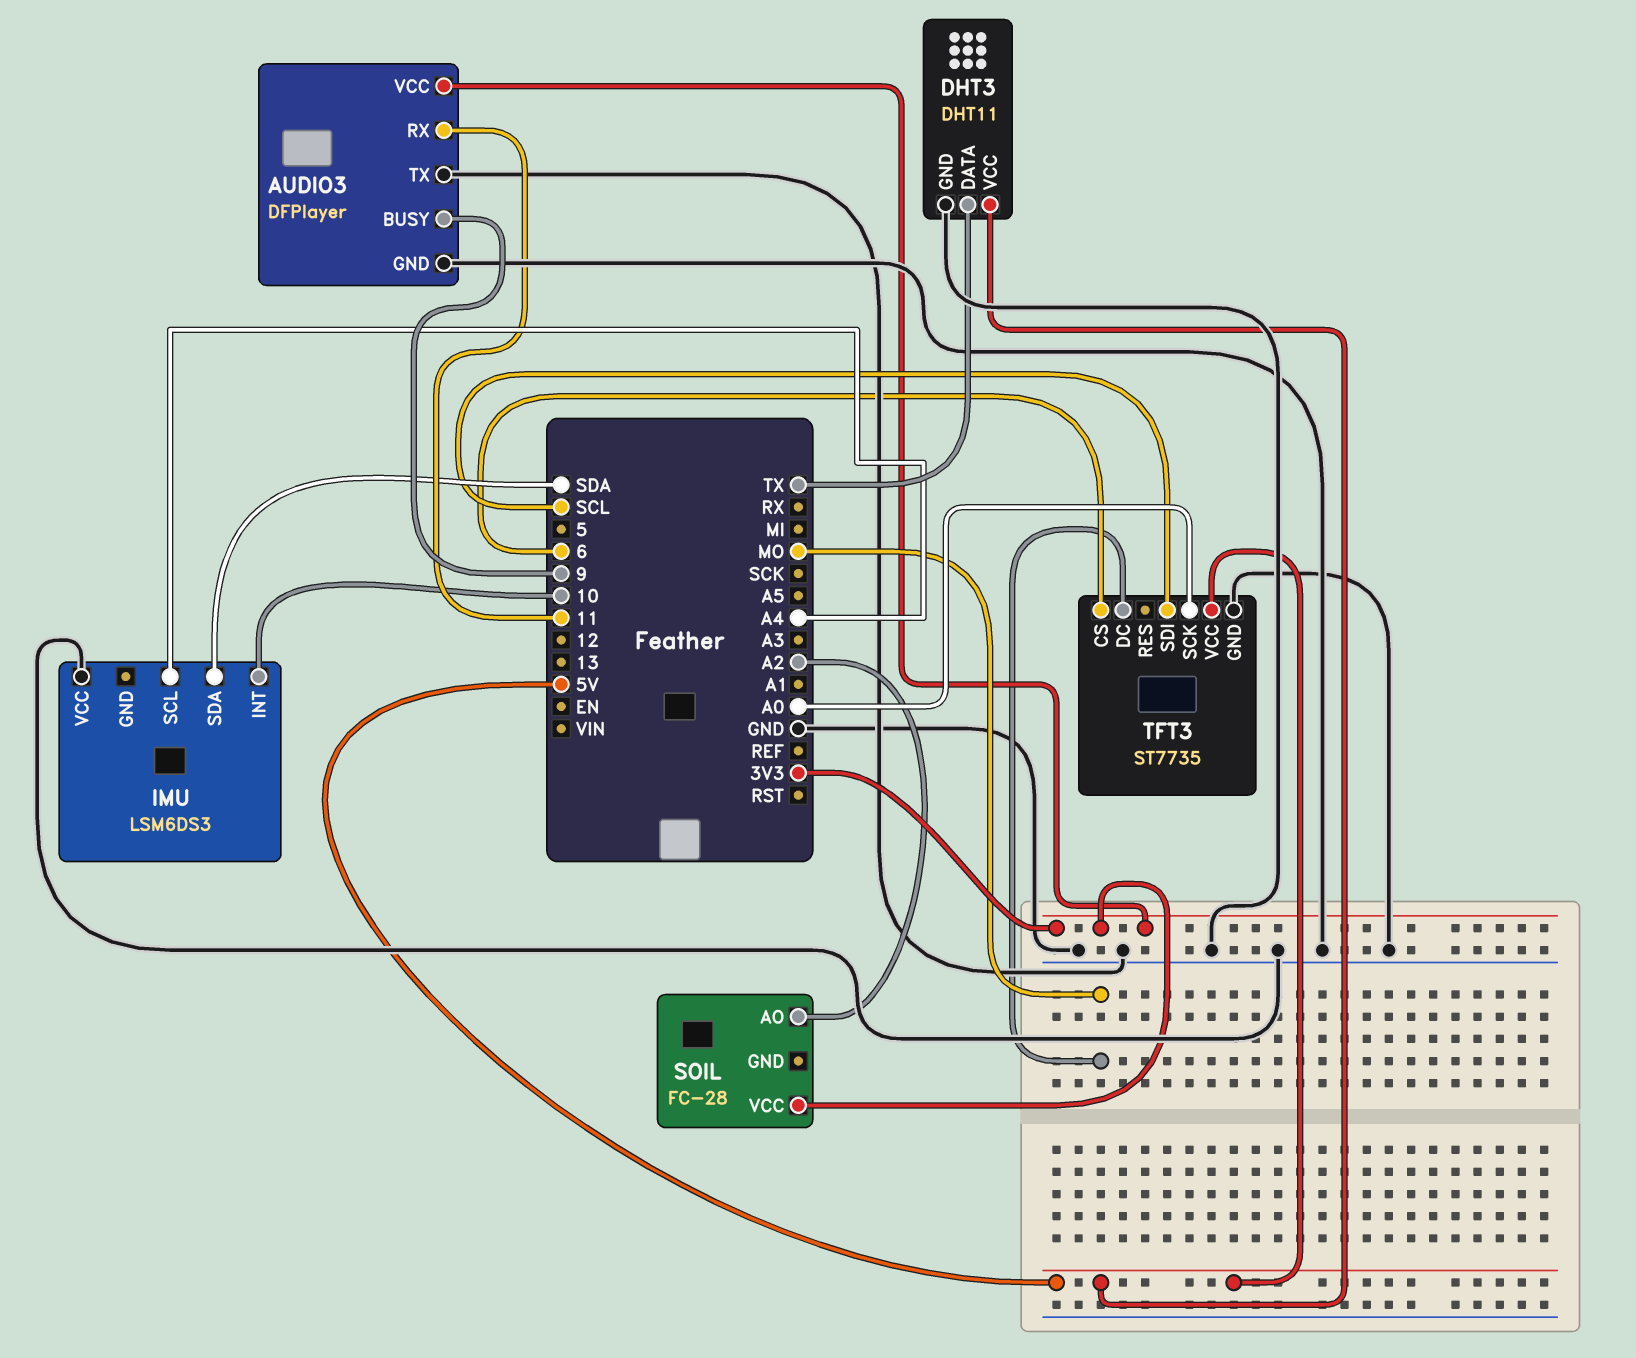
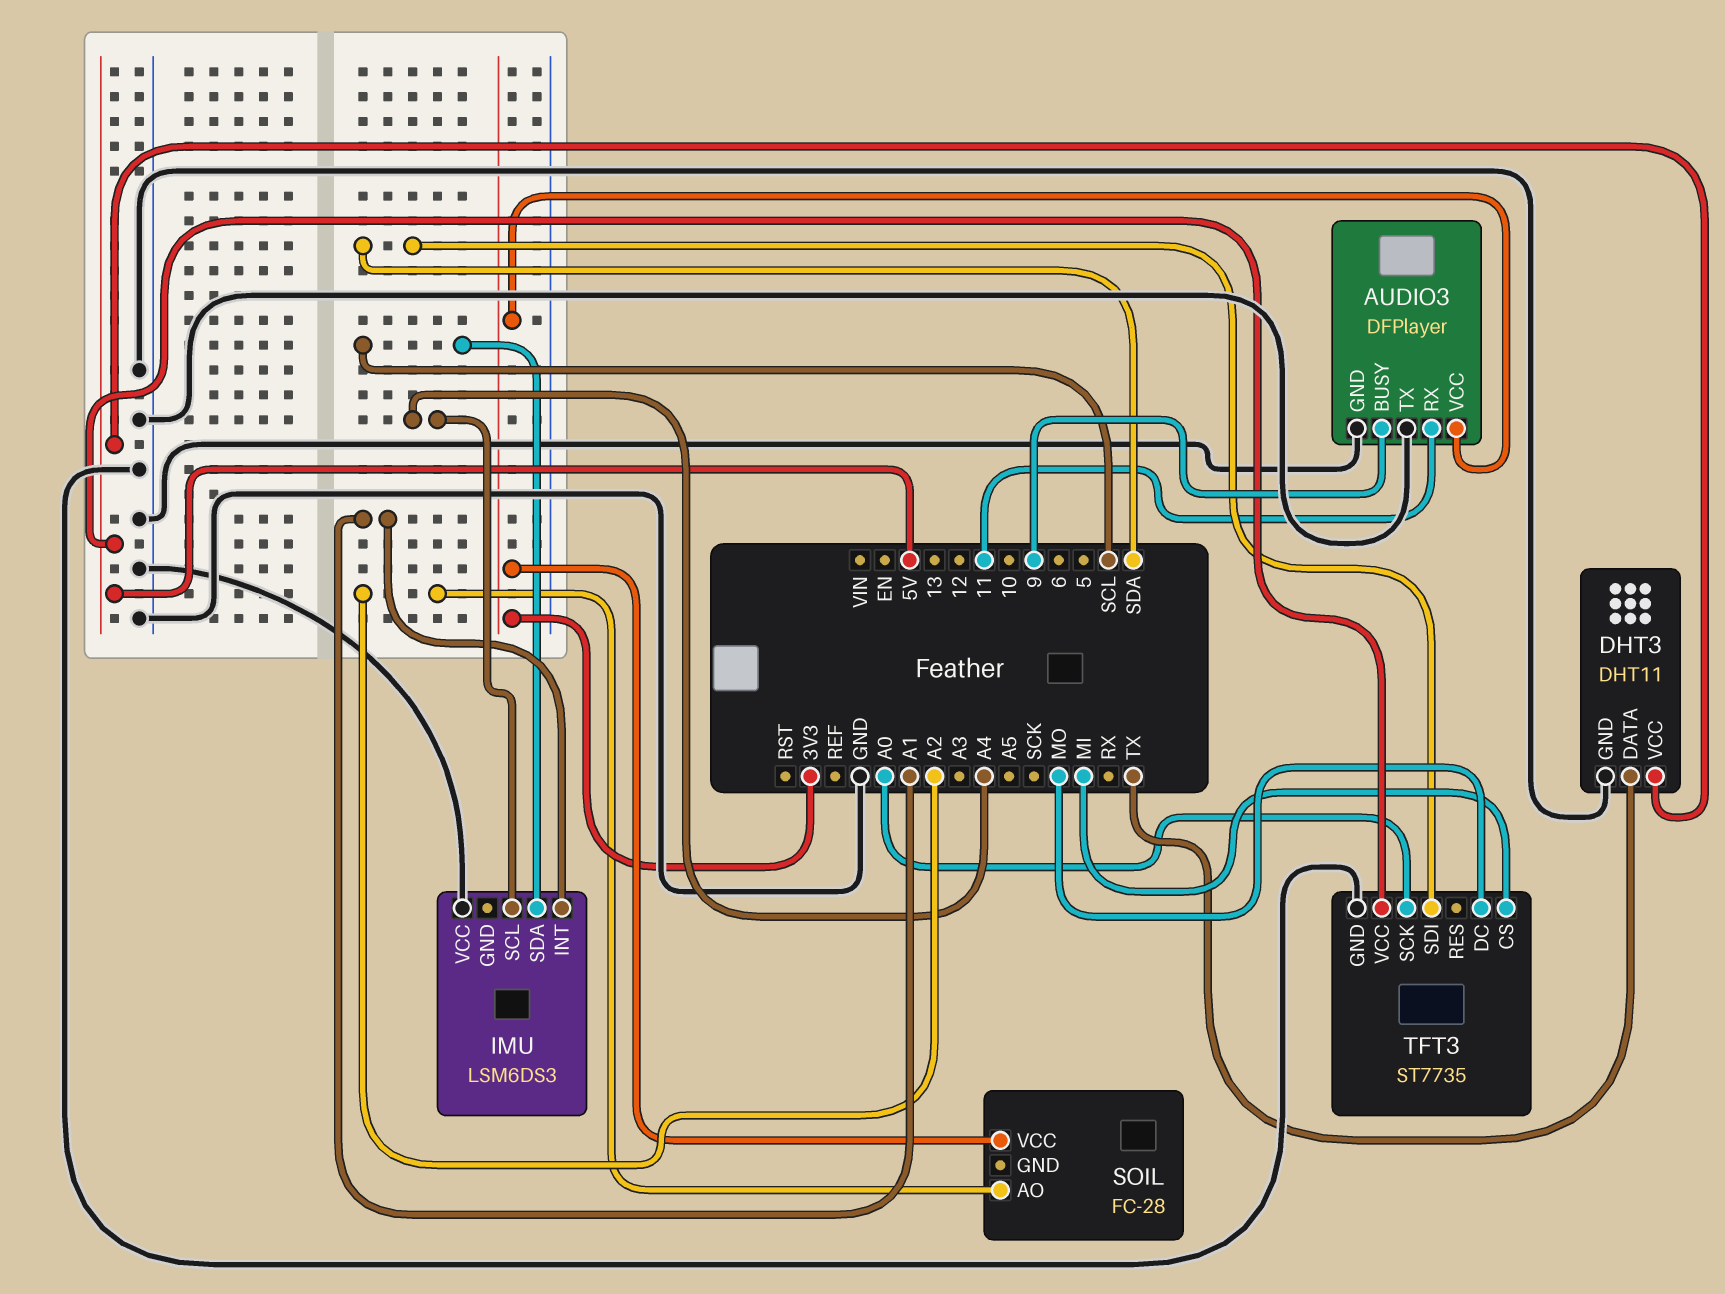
IMU pin INT: 10 -> A1
IMU pin SDA: SDA -> SCL
TFT3 pin CS: 6 -> MI
TFT3 pin SDI: SCL -> SDA

